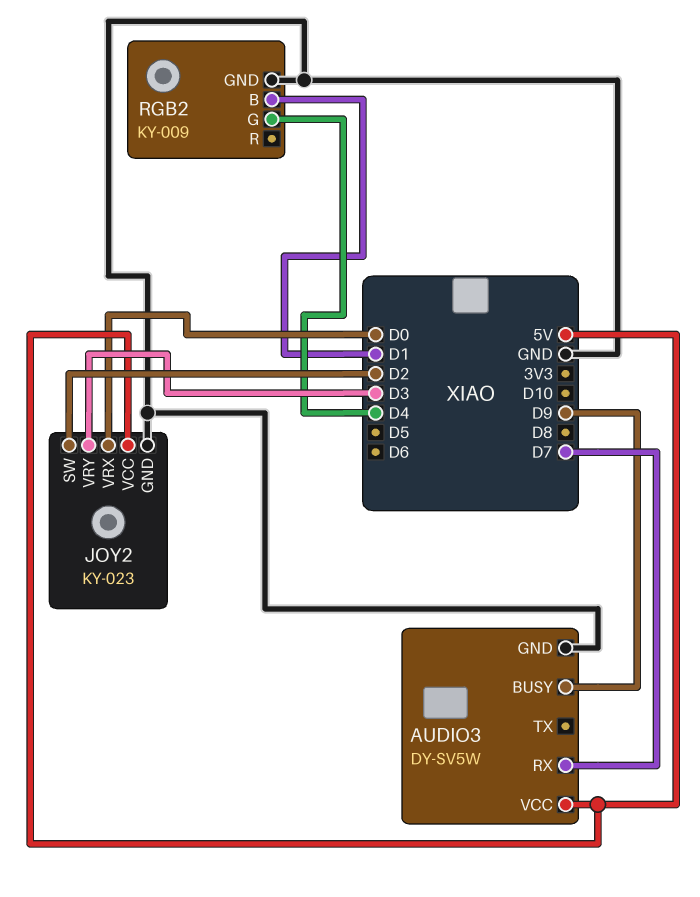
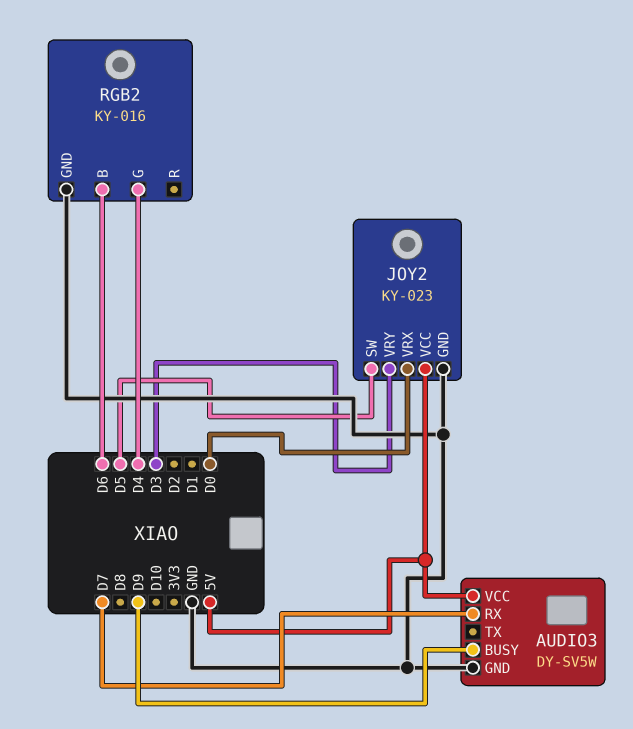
JOY2 pin SW: D2 -> D5
RGB2: KY-009 -> KY-016
RGB2 pin B: D1 -> D6

